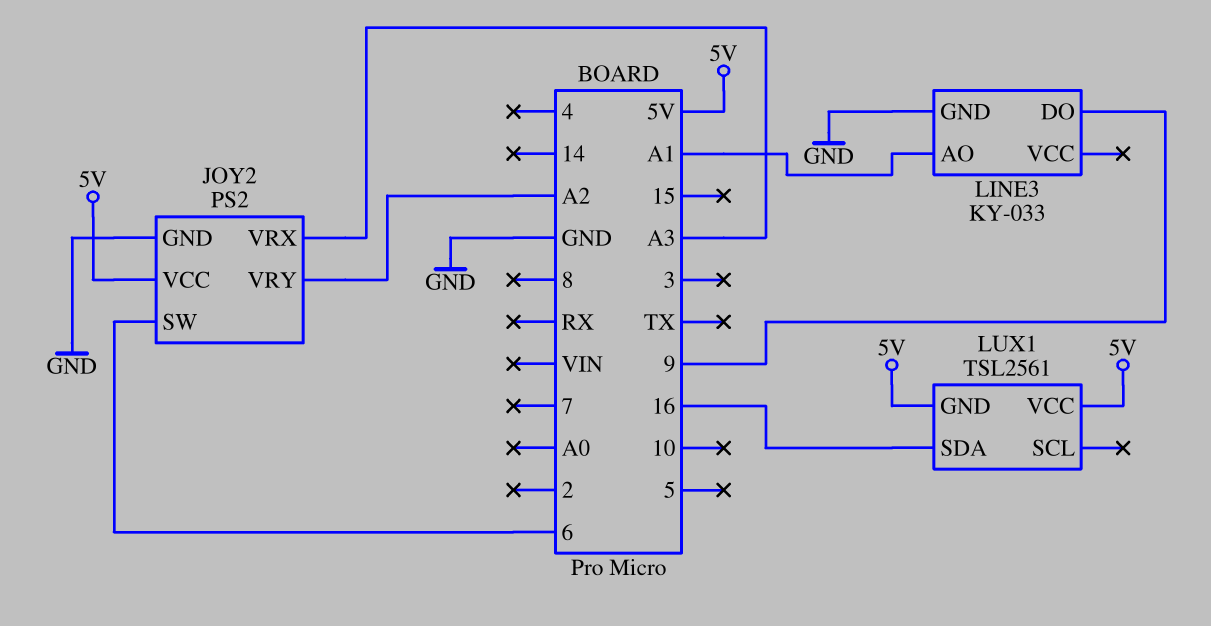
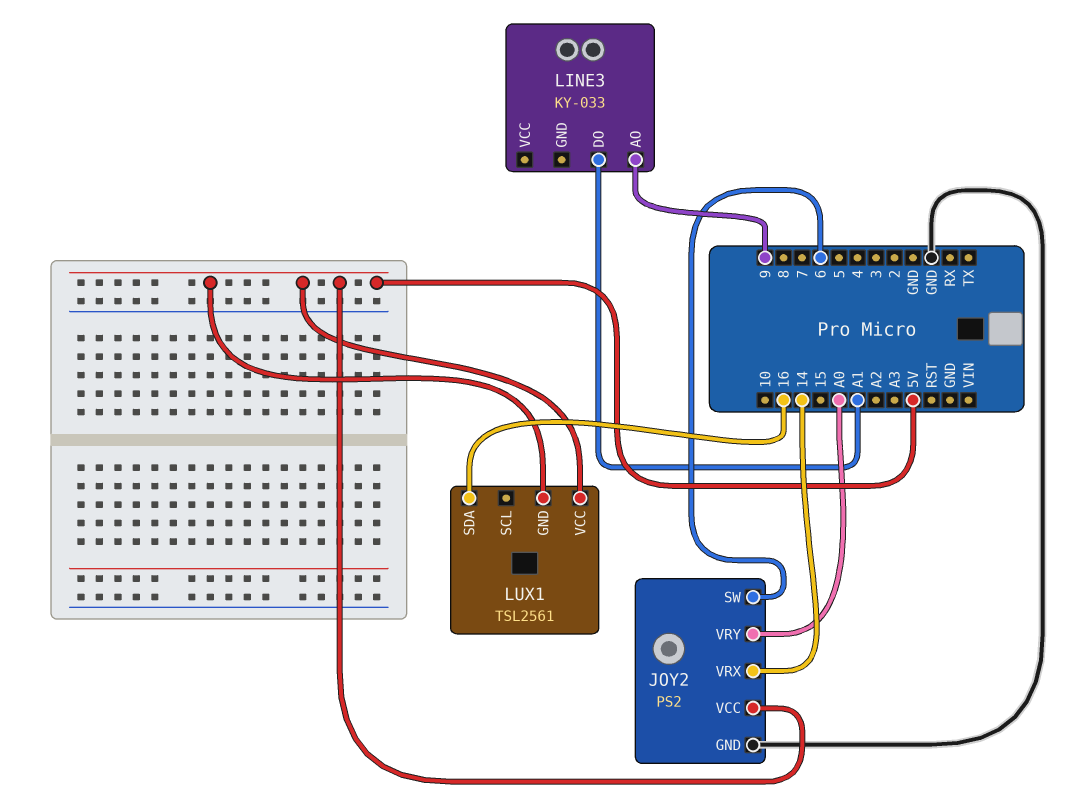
JOY2 pin VRX: A3 -> 14
JOY2 pin VRY: A2 -> A0
LINE3 pin AO: A1 -> 9
LINE3 pin DO: 9 -> A1
LINE3 pin GND: GND -> none

